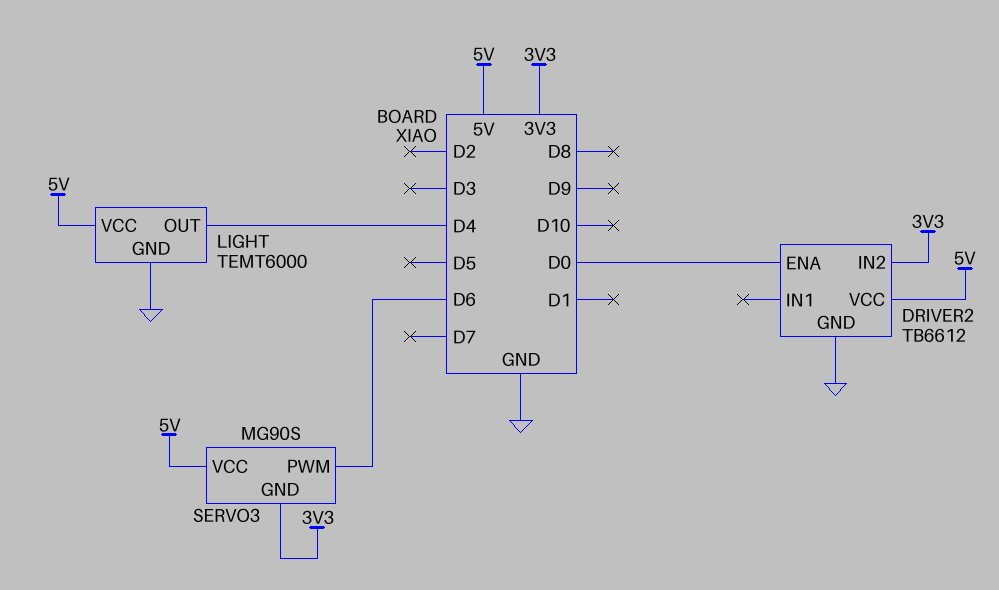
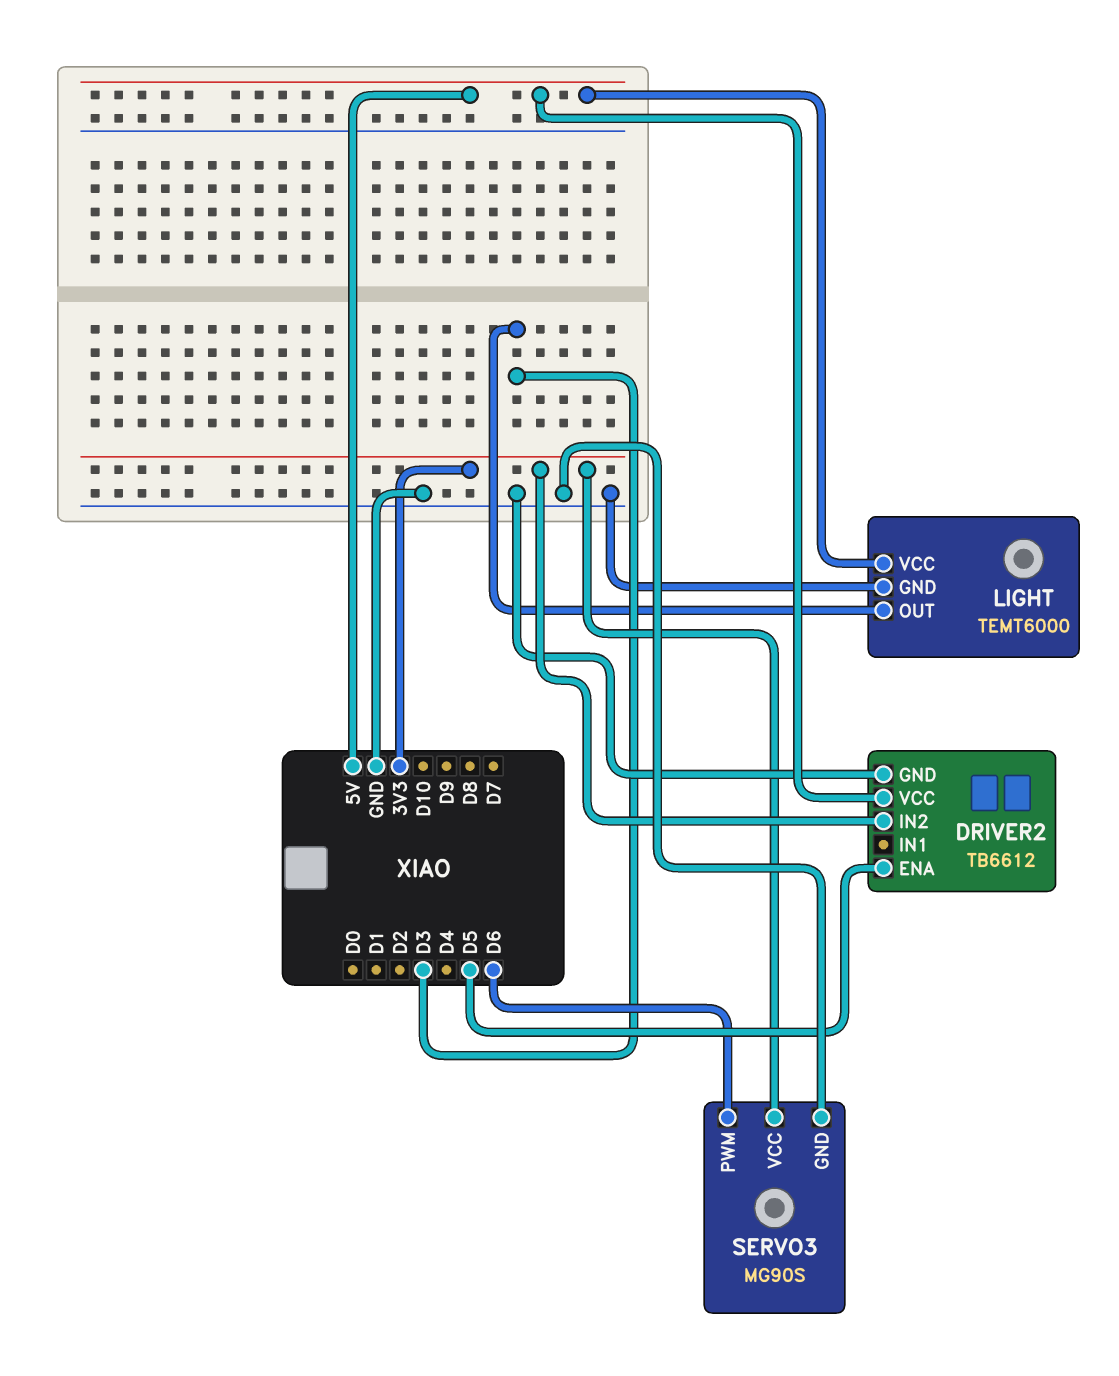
DRIVER2 pin ENA: D0 -> D5
LIGHT pin OUT: D4 -> D3
SERVO3 pin GND: 3V3 -> GND
SERVO3 pin VCC: 5V -> 3V3

